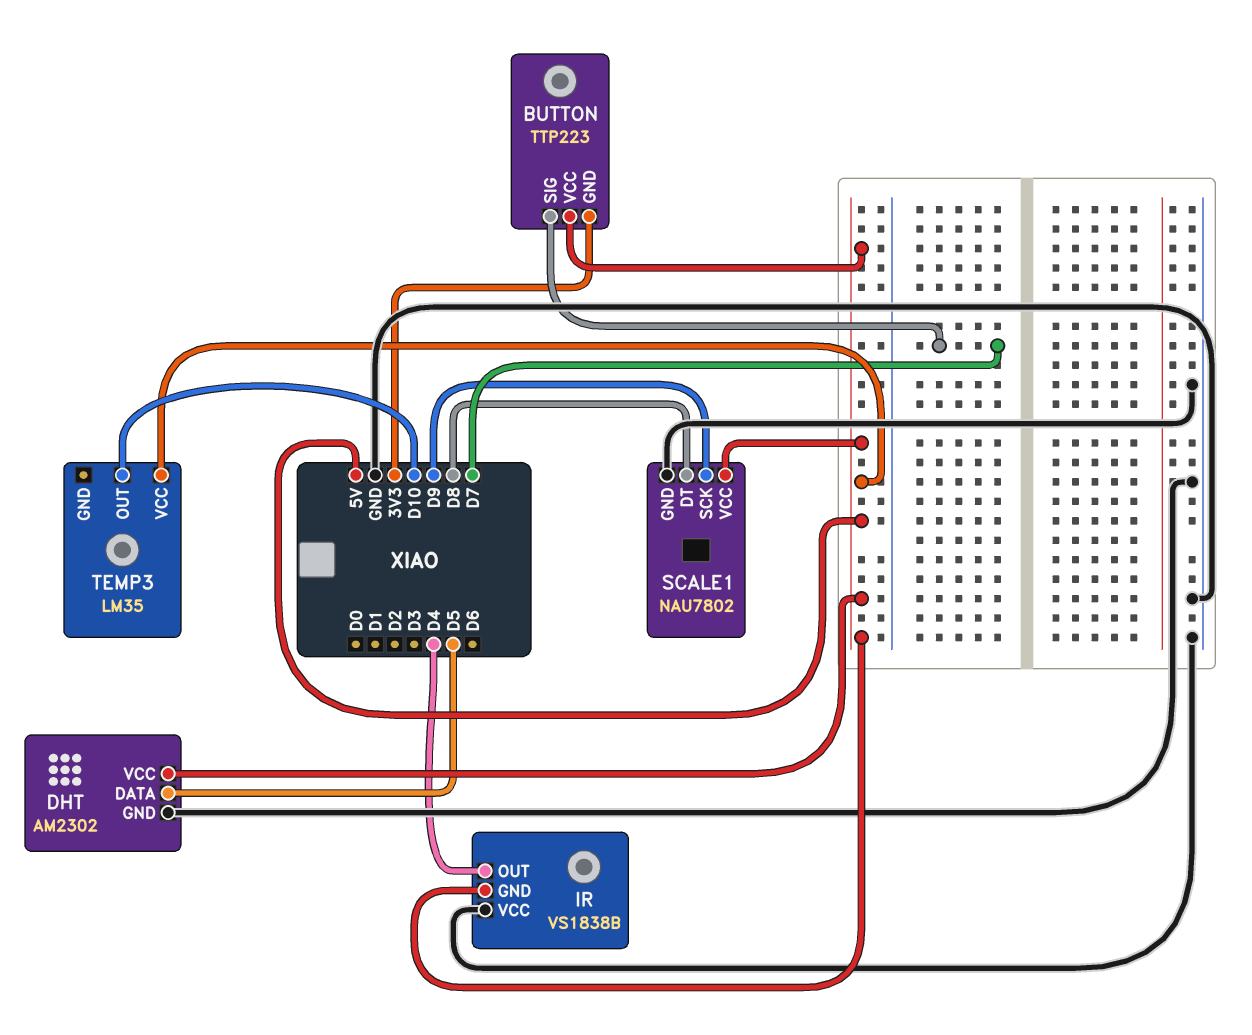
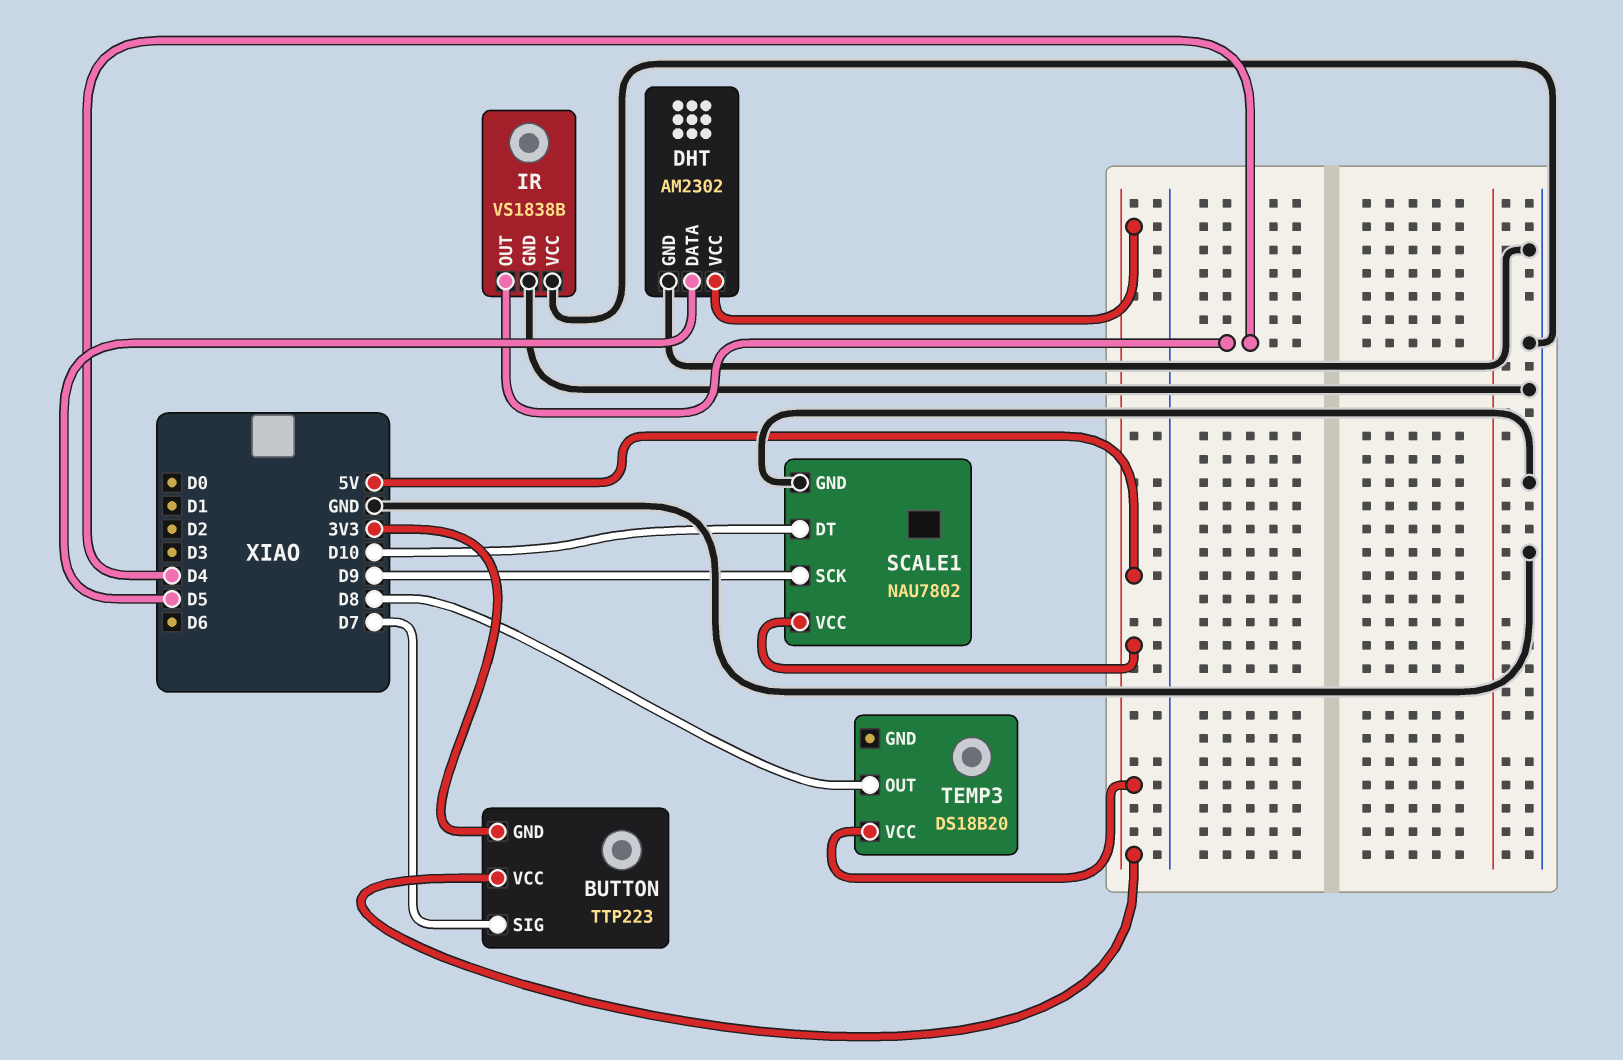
IR pin GND: 5V -> GND
SCALE1 pin DT: D8 -> D10
TEMP3: LM35 -> DS18B20
TEMP3 pin OUT: D10 -> D8

